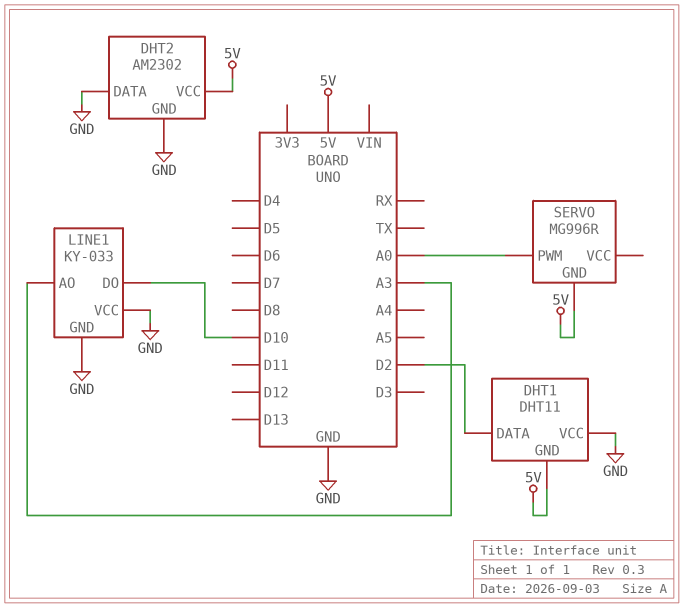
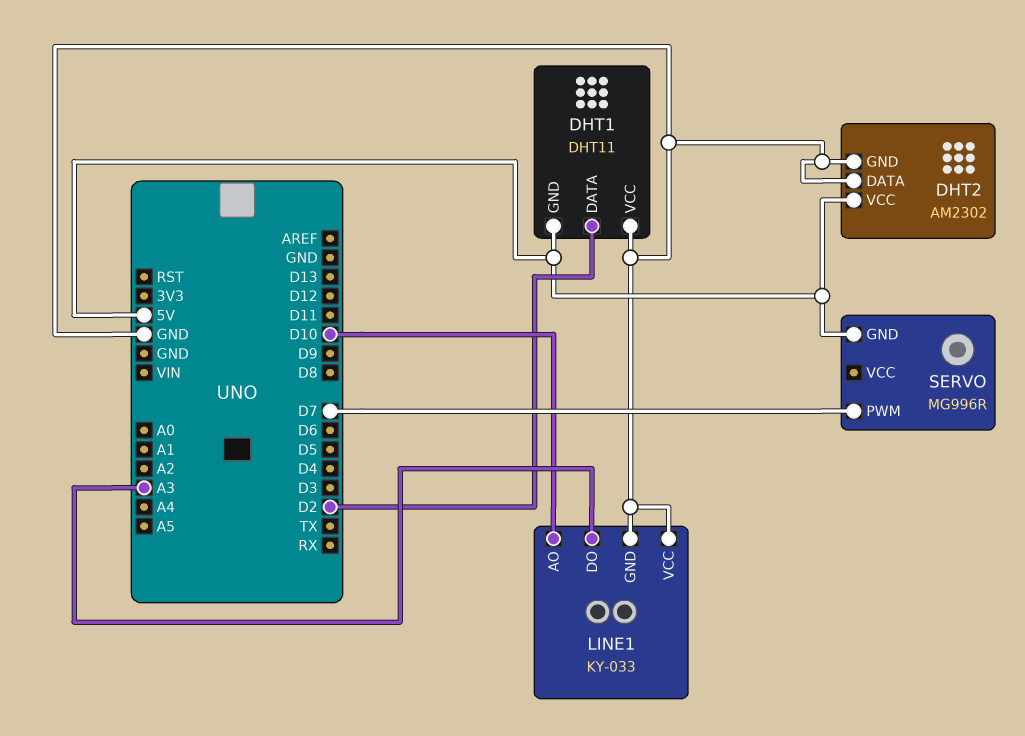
LINE1 pin AO: A3 -> D10
LINE1 pin DO: D10 -> A3
SERVO pin PWM: A0 -> D7

